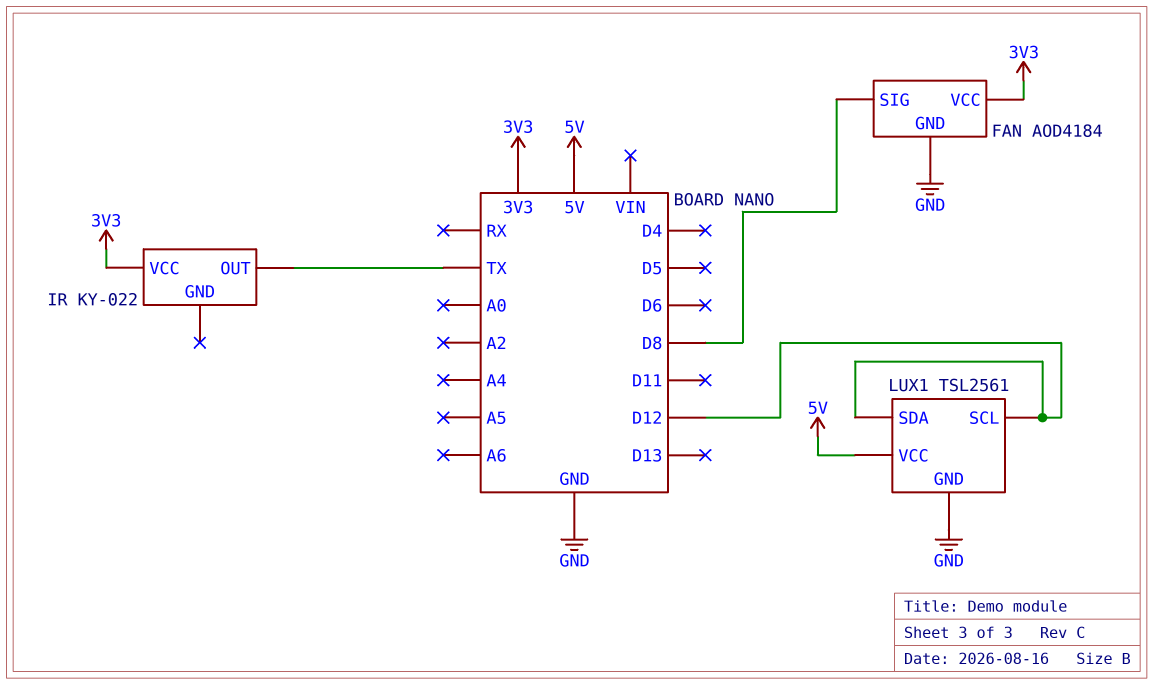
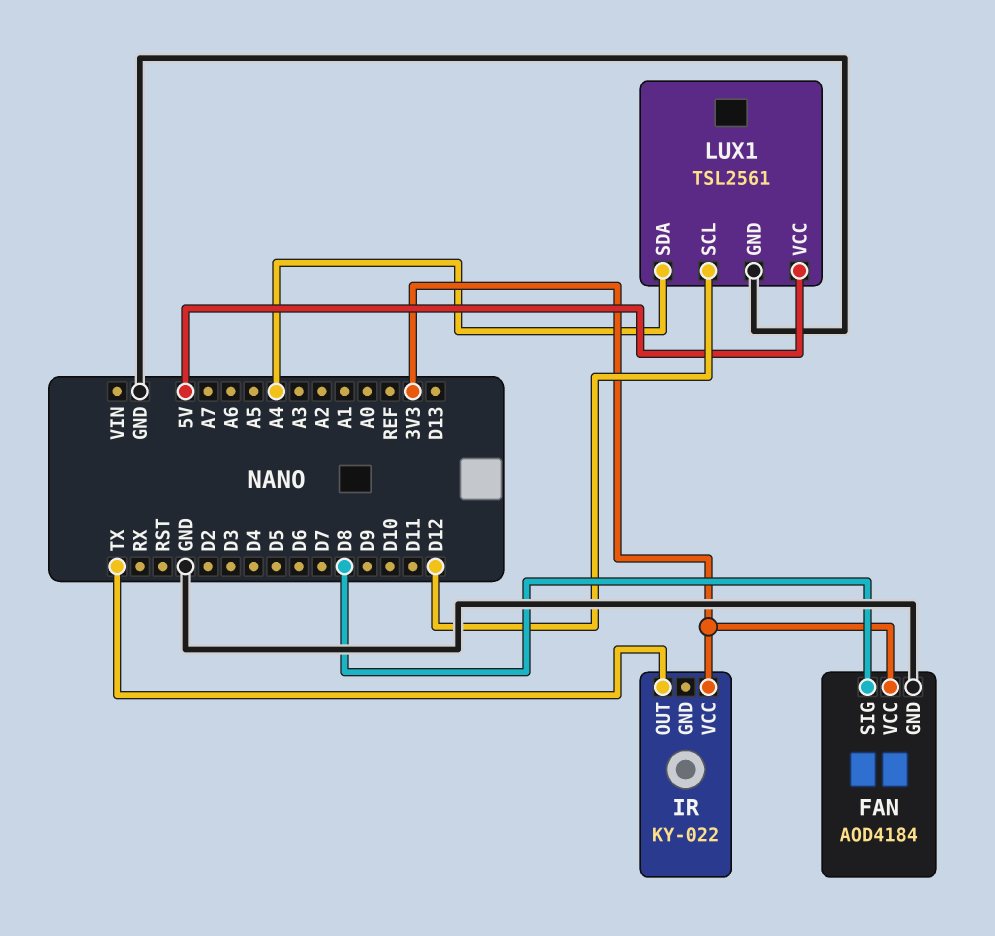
LUX1 pin SDA: D12 -> A4

